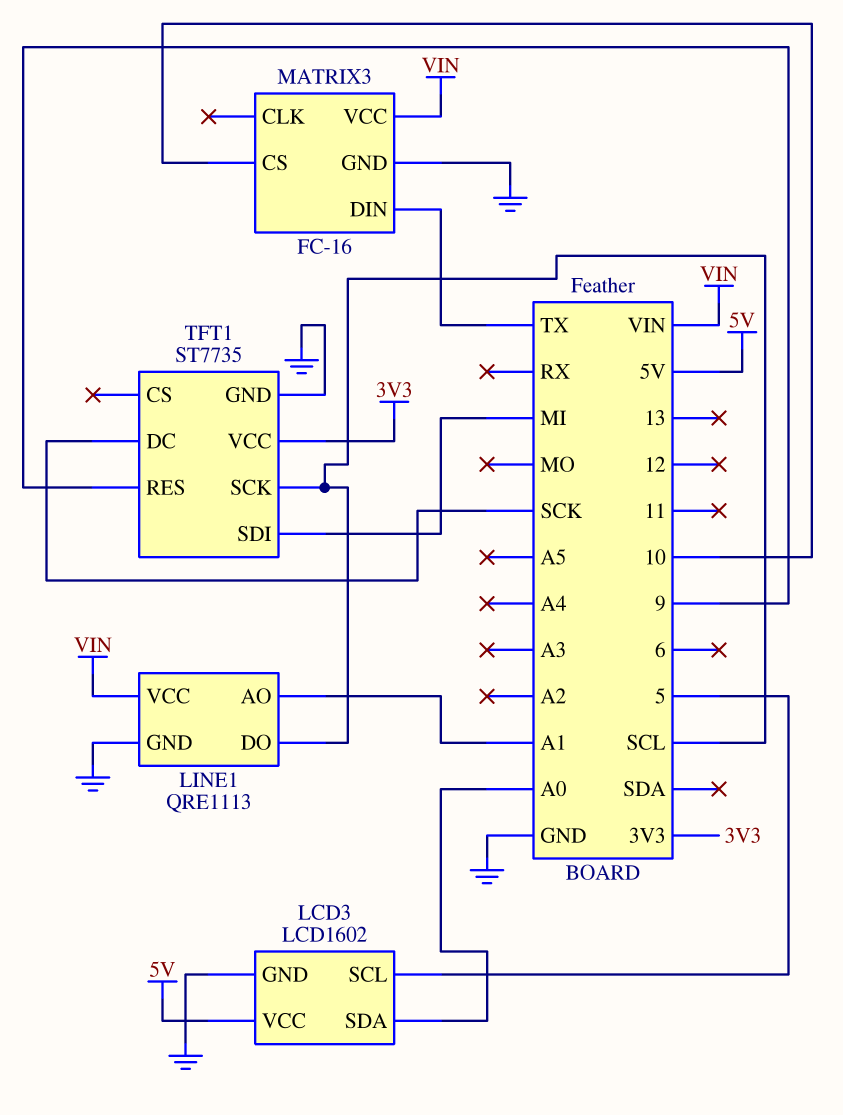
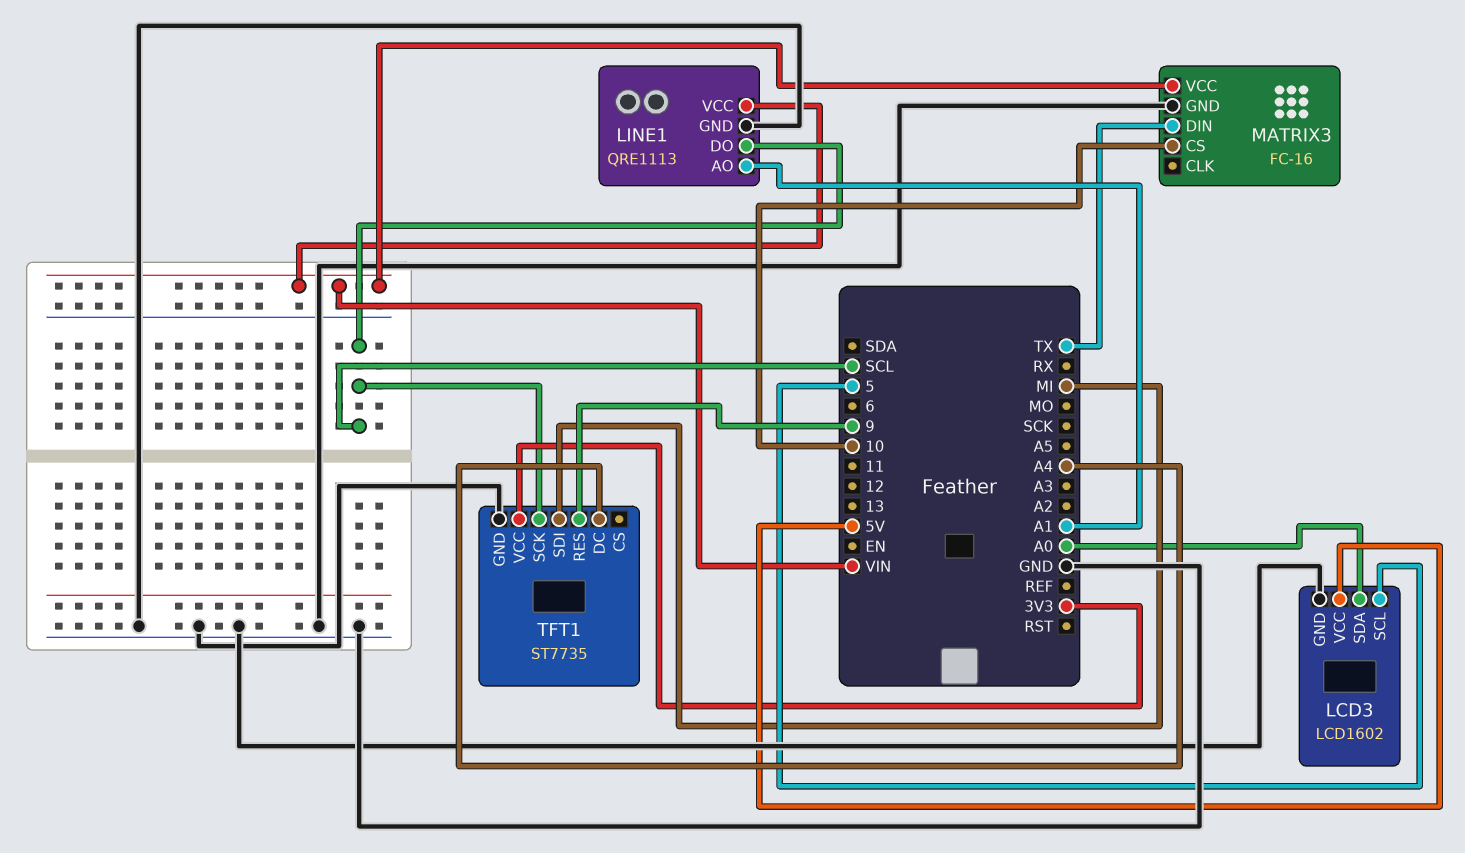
TFT1 pin DC: SCK -> A4

